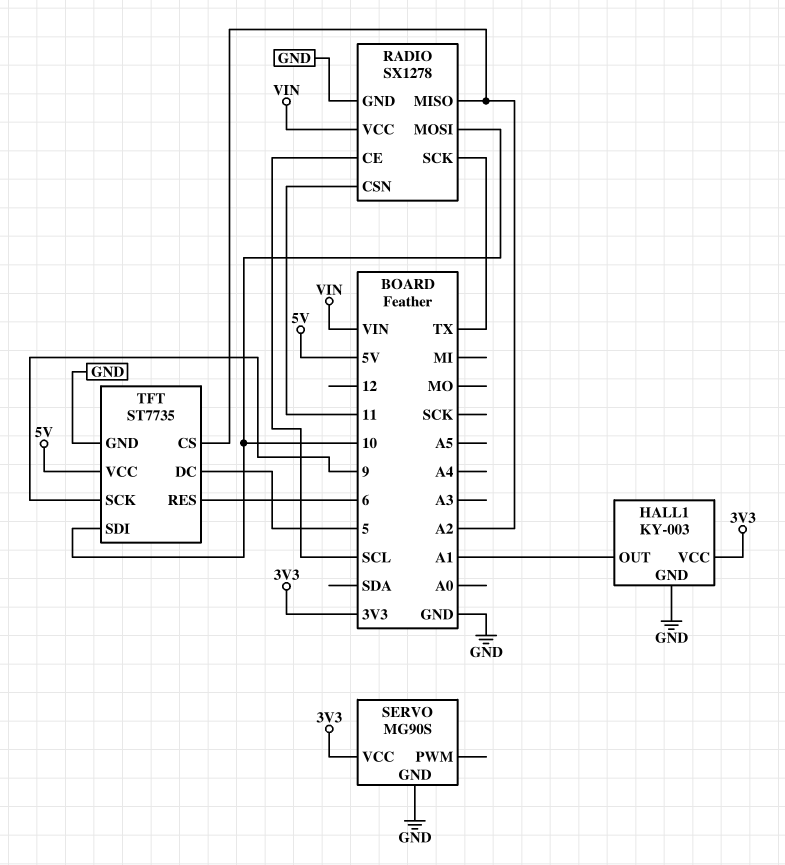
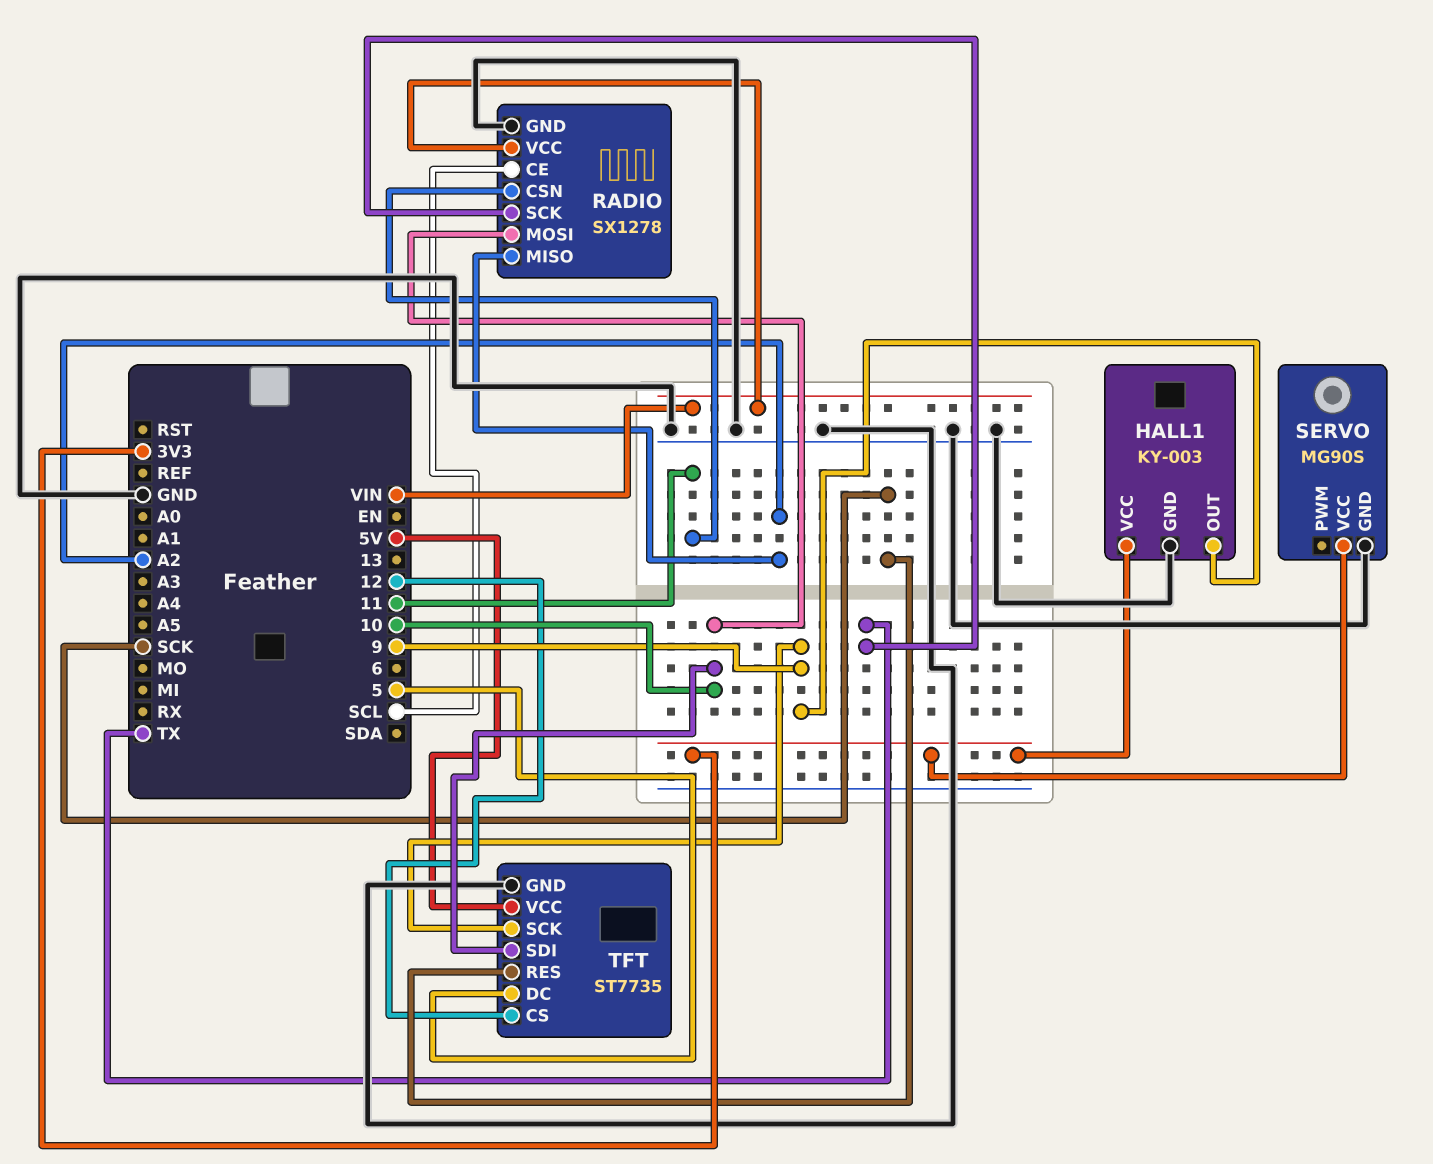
HALL1 pin OUT: A1 -> 9
TFT pin CS: A2 -> 12
TFT pin RES: 6 -> SCK

